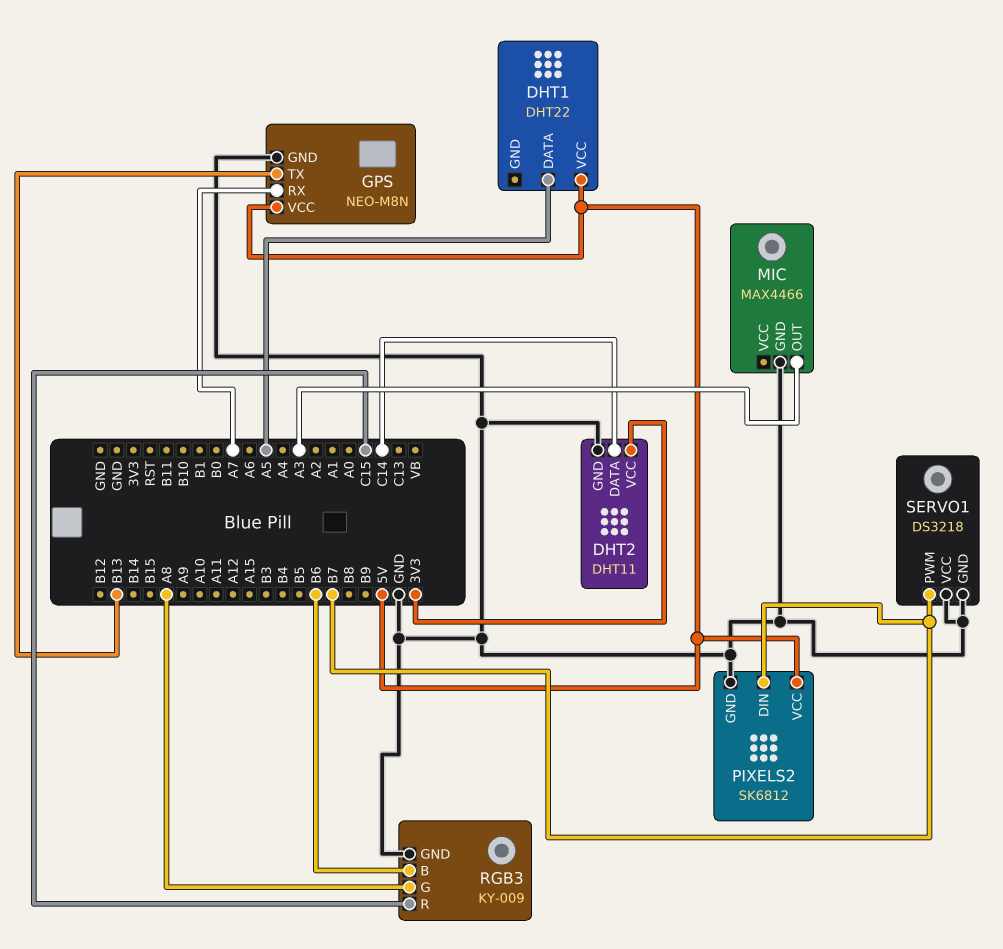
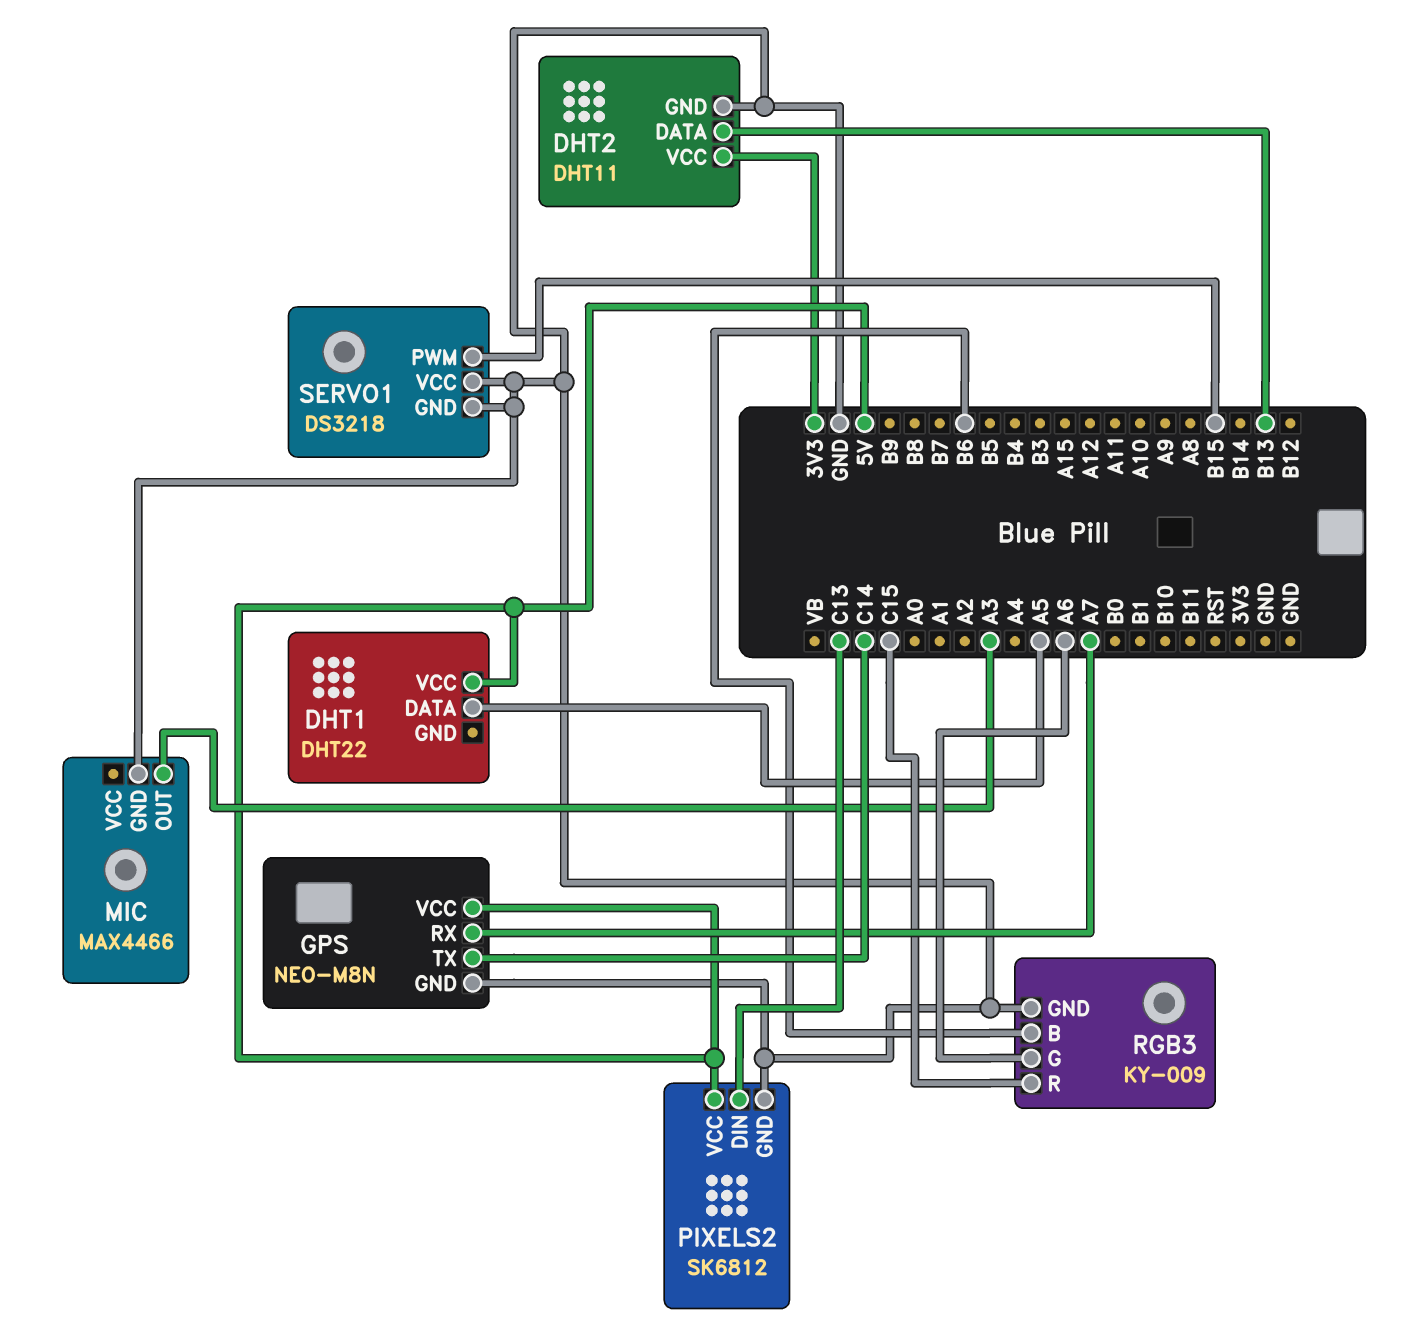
DHT2 pin DATA: C14 -> B13
GPS pin TX: B13 -> C14
PIXELS2 pin DIN: B7 -> C13
RGB3 pin G: A8 -> A6
SERVO1 pin PWM: B7 -> B15

